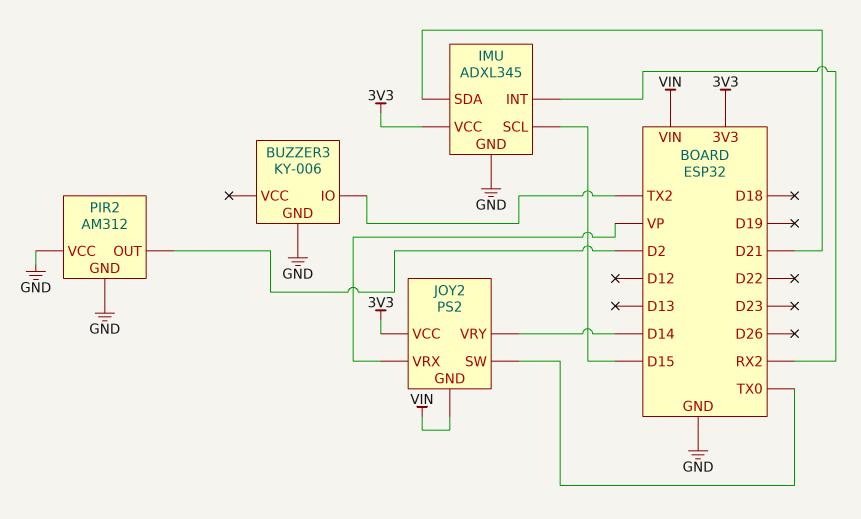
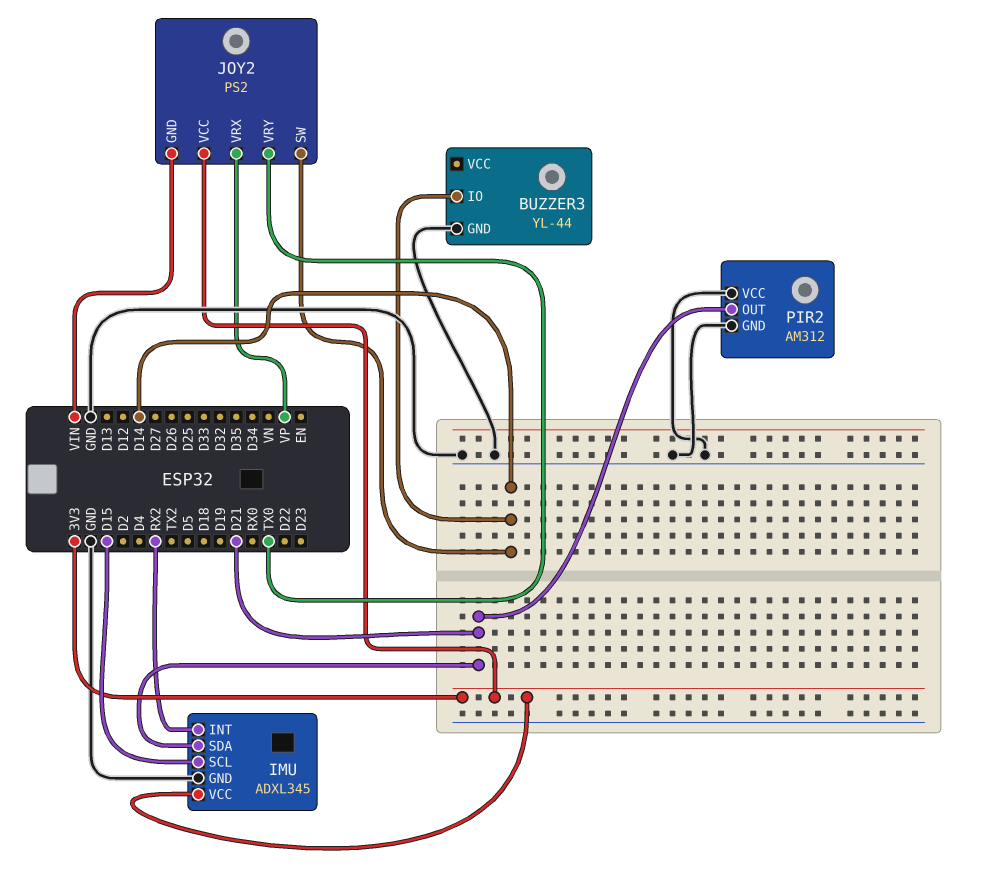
BUZZER3: KY-006 -> YL-44
BUZZER3 pin IO: TX2 -> D14
JOY2 pin SW: TX0 -> D14
JOY2 pin VRY: D14 -> TX0
PIR2 pin OUT: D2 -> D21

